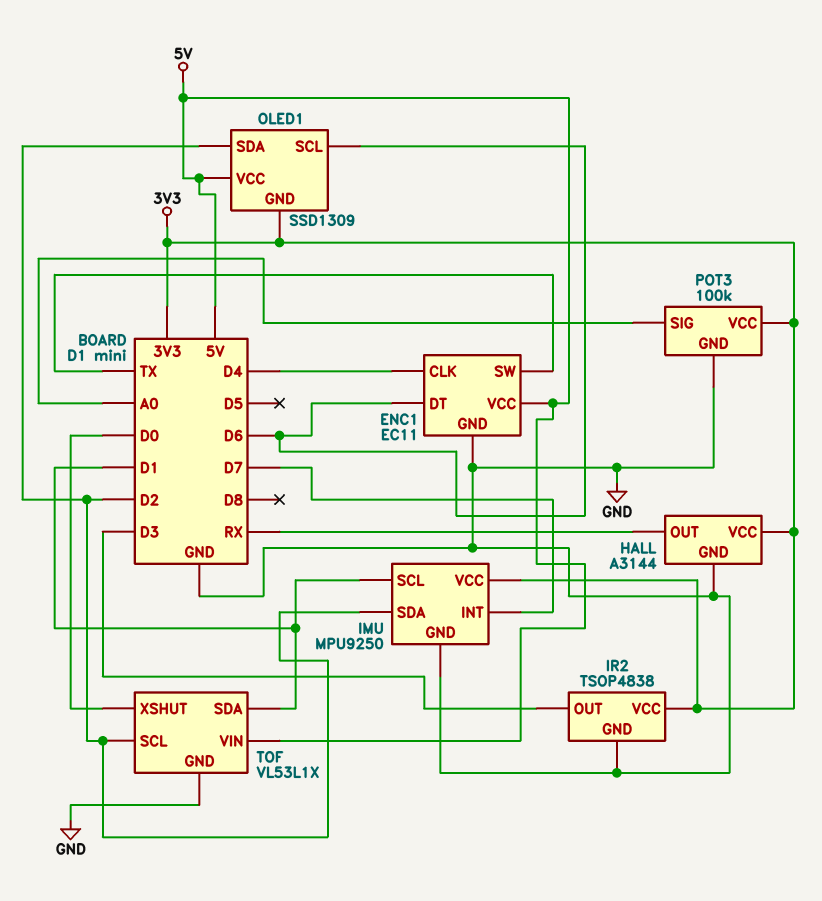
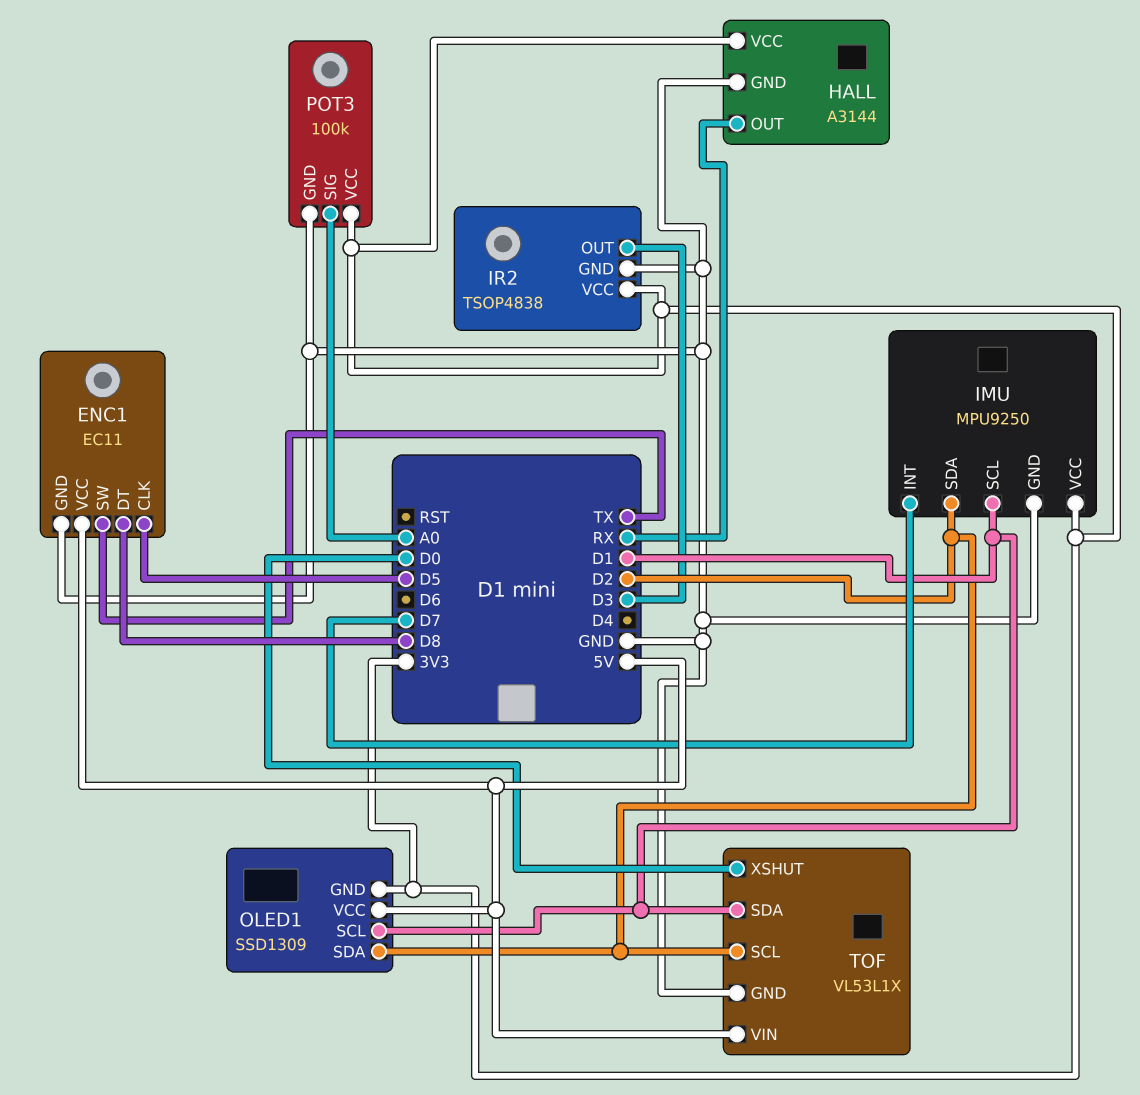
ENC1 pin CLK: D4 -> D5
ENC1 pin DT: D6 -> D8
OLED1 pin SCL: D6 -> D1

